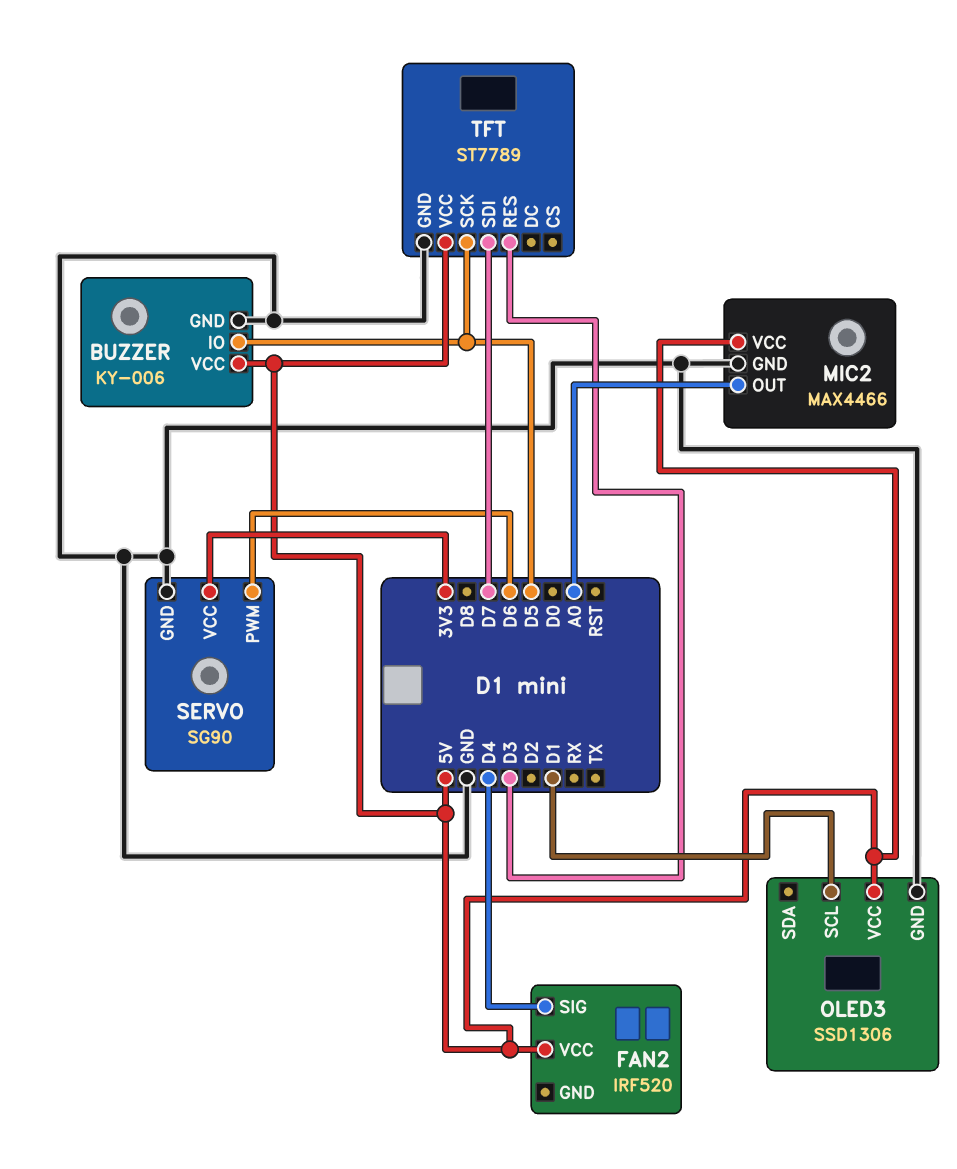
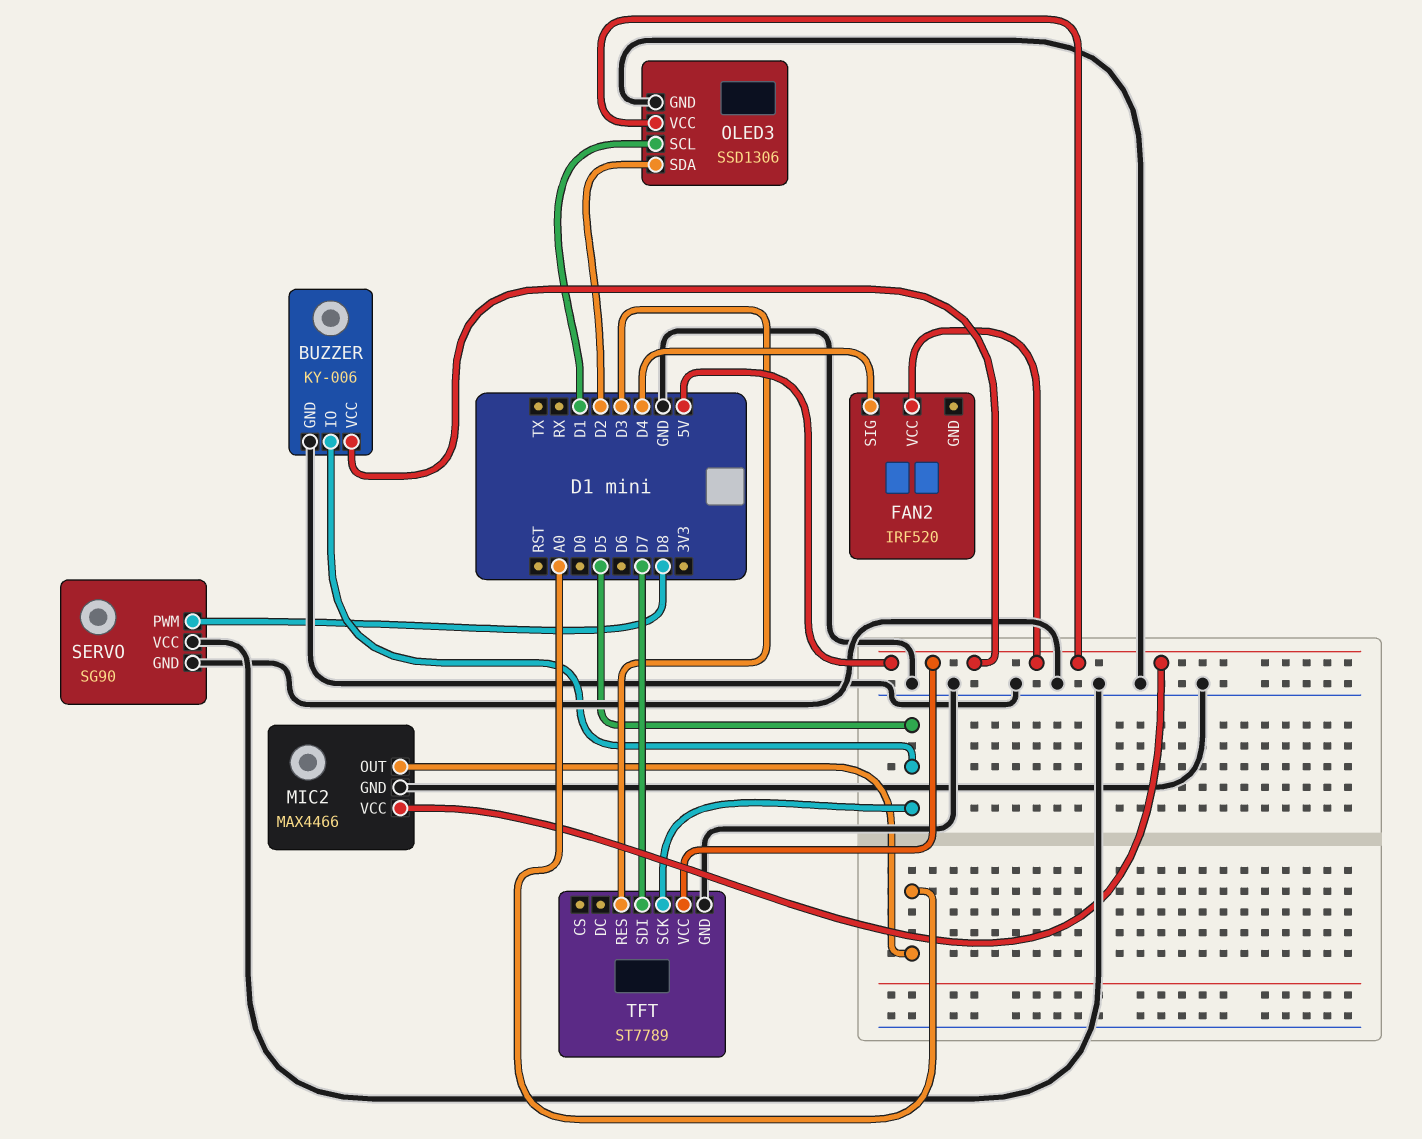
OLED3 pin SDA: none -> D2
SERVO pin PWM: D6 -> D8
SERVO pin VCC: 3V3 -> GND

